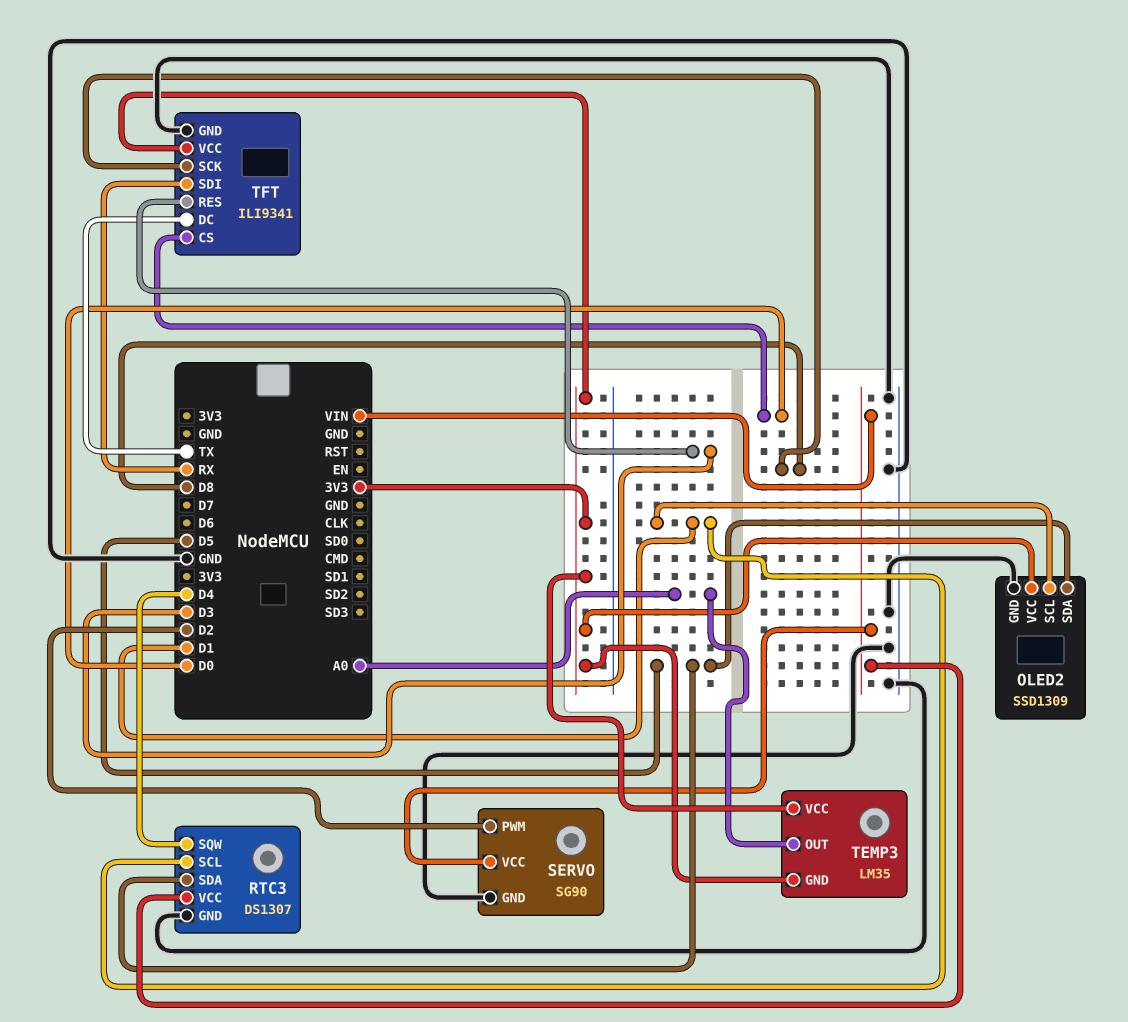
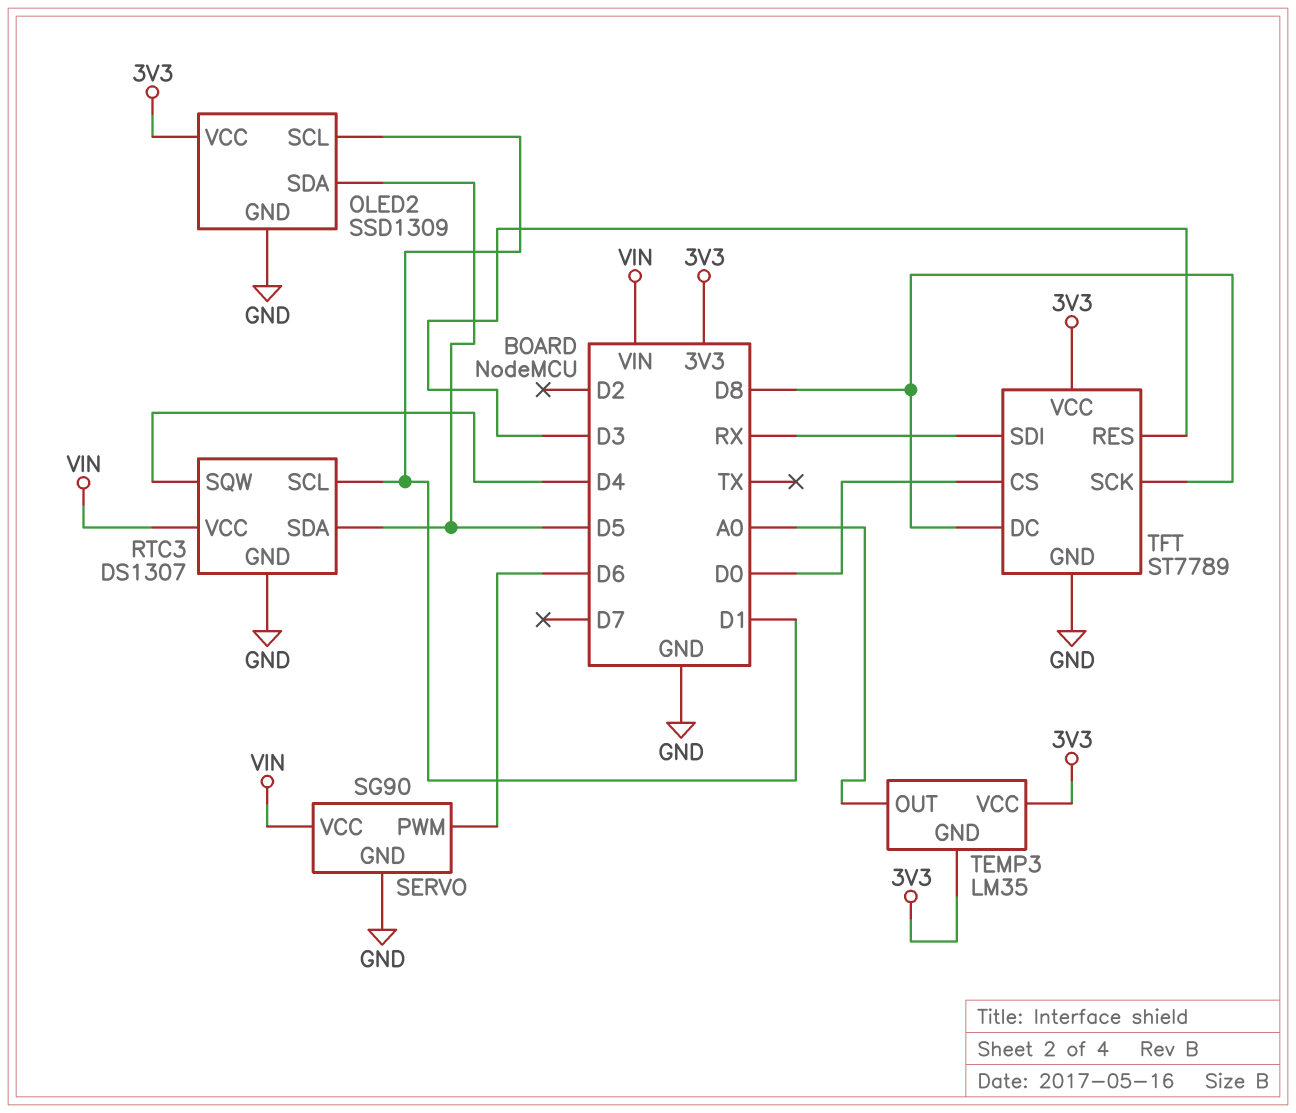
SERVO pin PWM: D2 -> D6
TFT: ILI9341 -> ST7789
TFT pin DC: TX -> D8

